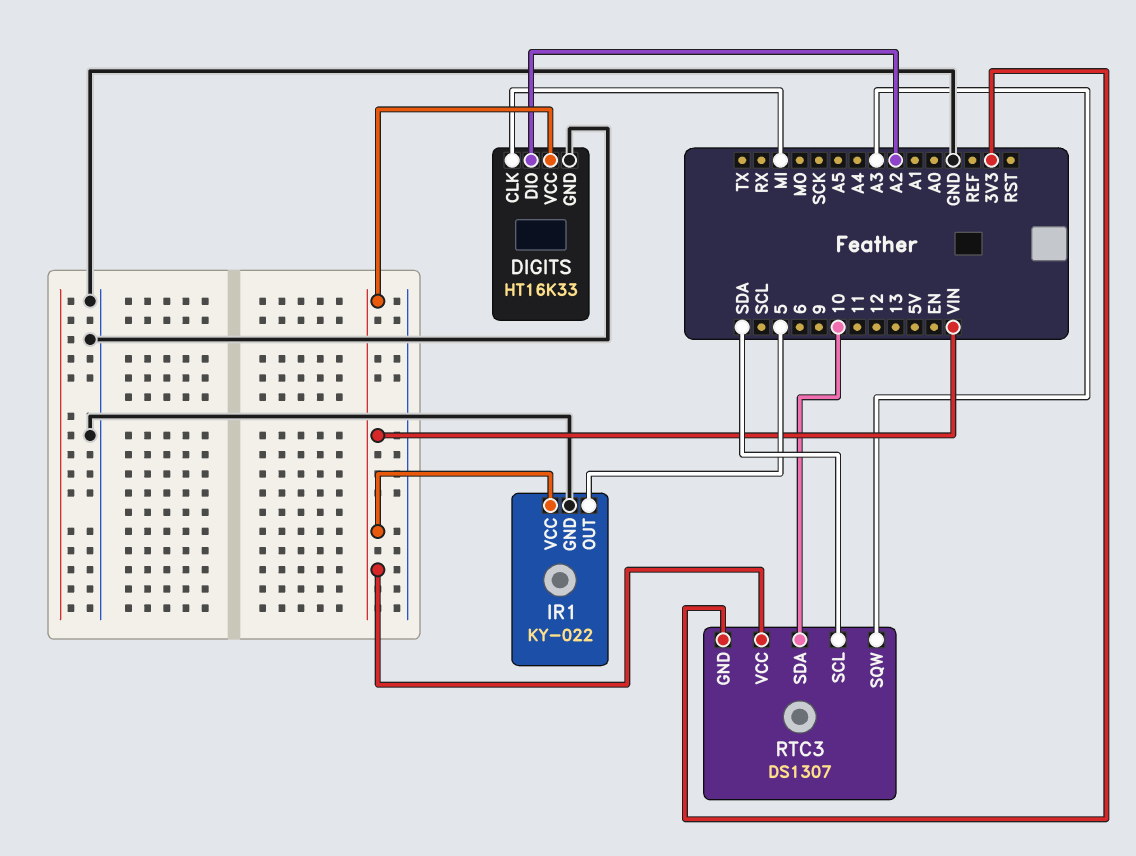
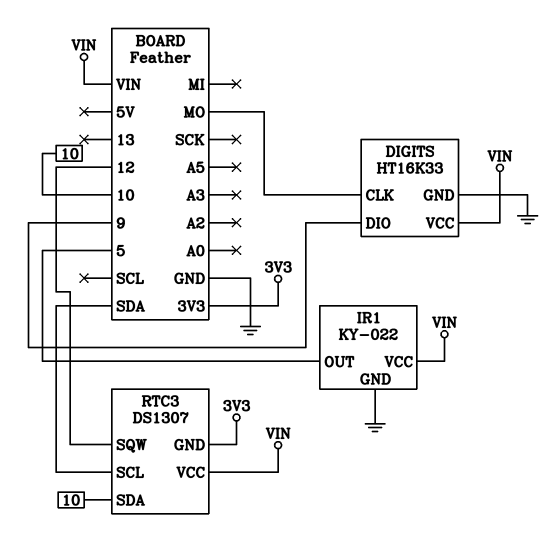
DIGITS pin CLK: MI -> MO
DIGITS pin DIO: A2 -> 9
RTC3 pin SQW: A3 -> 12

